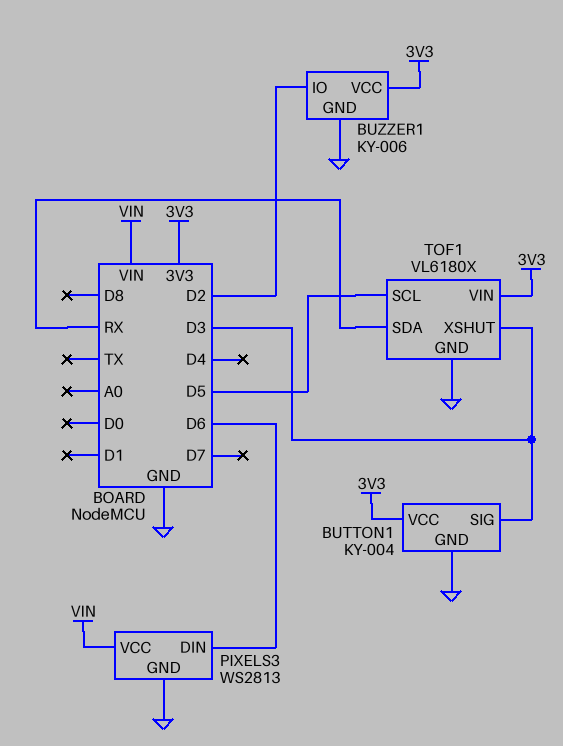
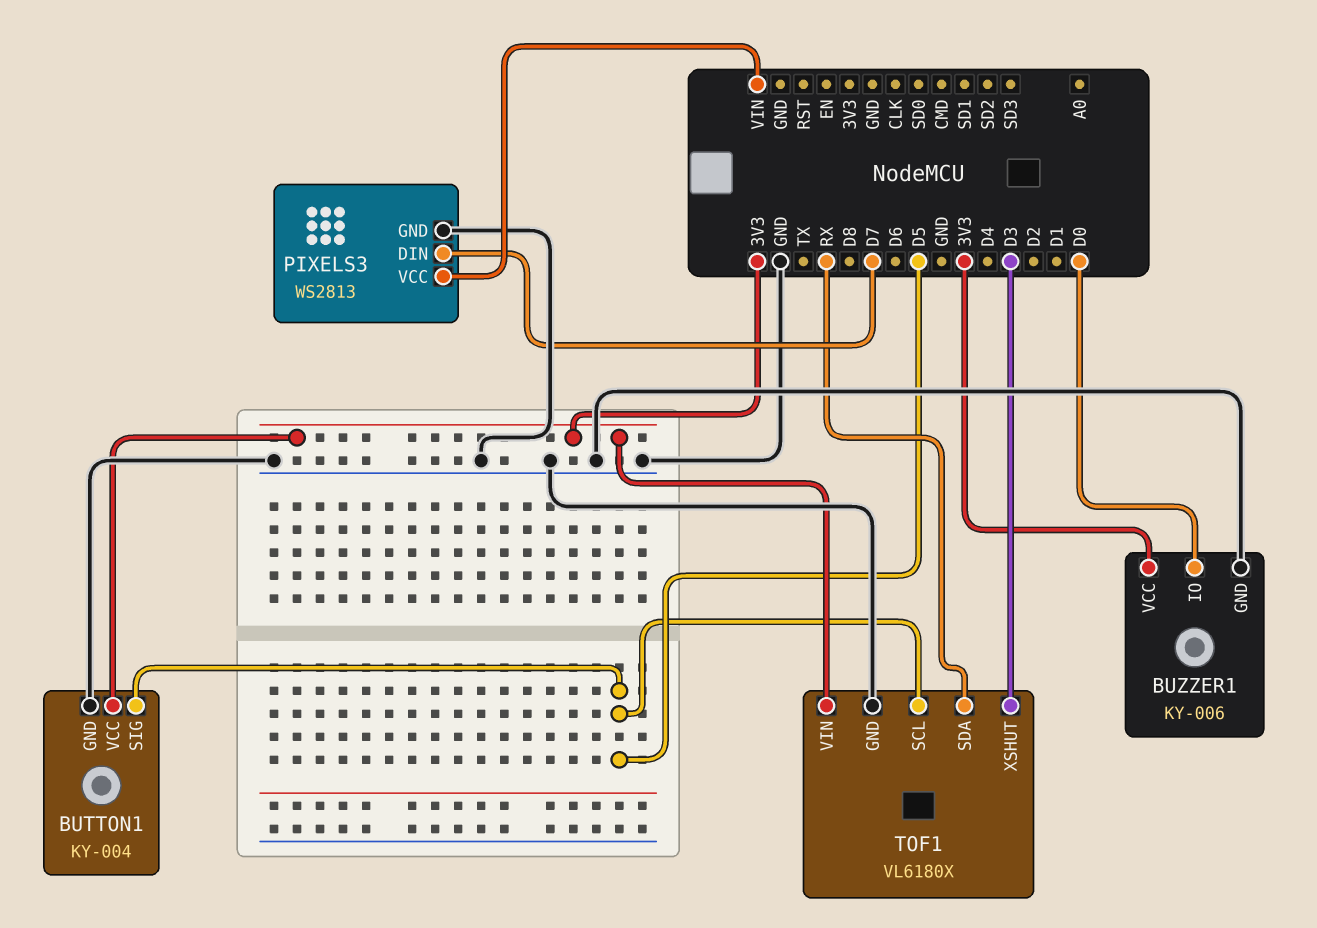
BUTTON1 pin SIG: D3 -> D5
BUZZER1 pin IO: D2 -> D0
PIXELS3 pin DIN: D6 -> D7

